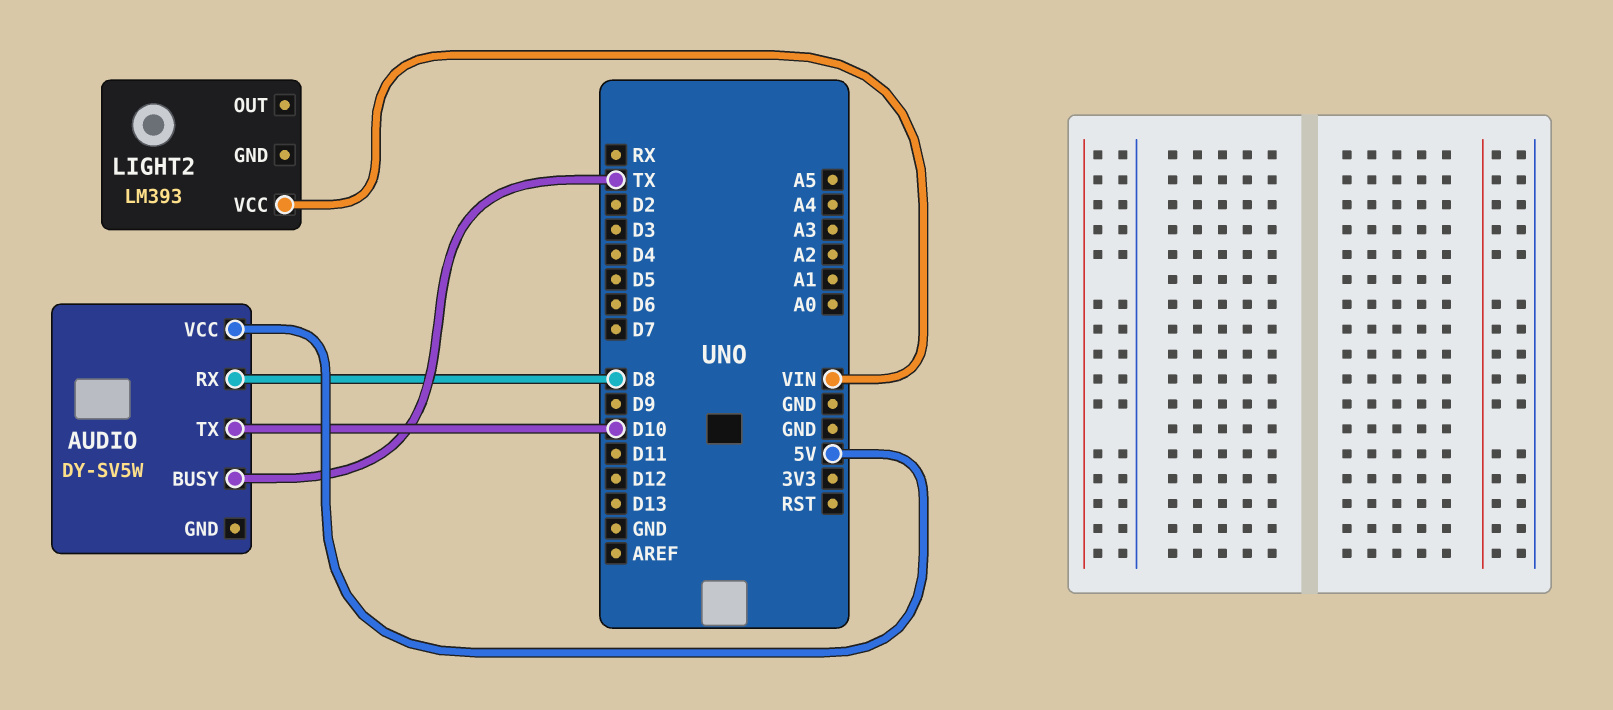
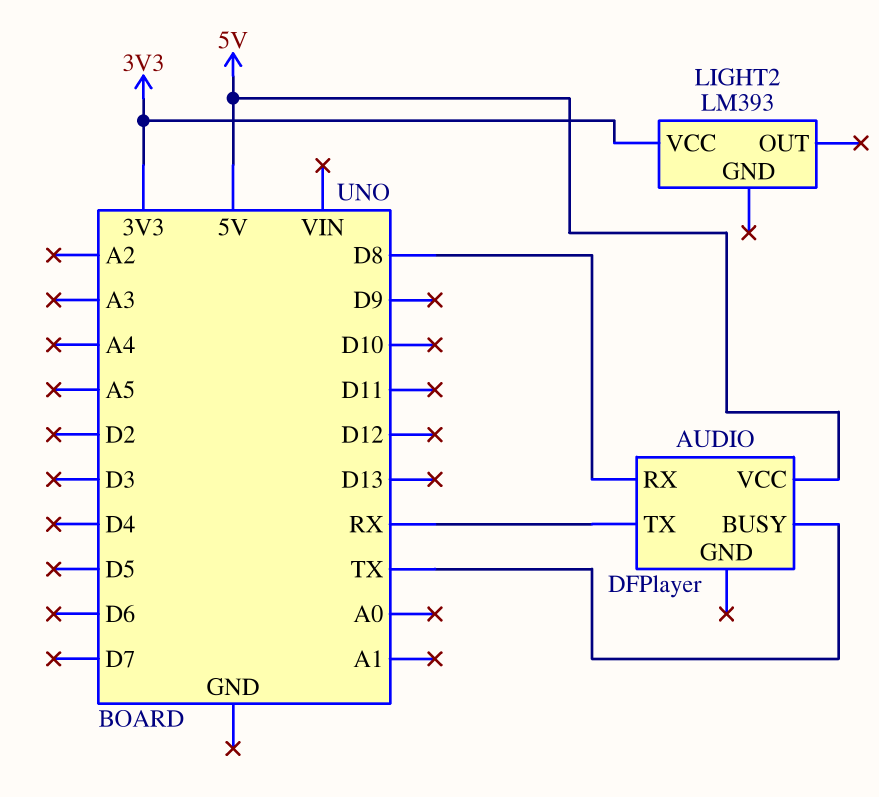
AUDIO: DY-SV5W -> DFPlayer
AUDIO pin TX: D10 -> RX
LIGHT2 pin VCC: VIN -> 3V3

